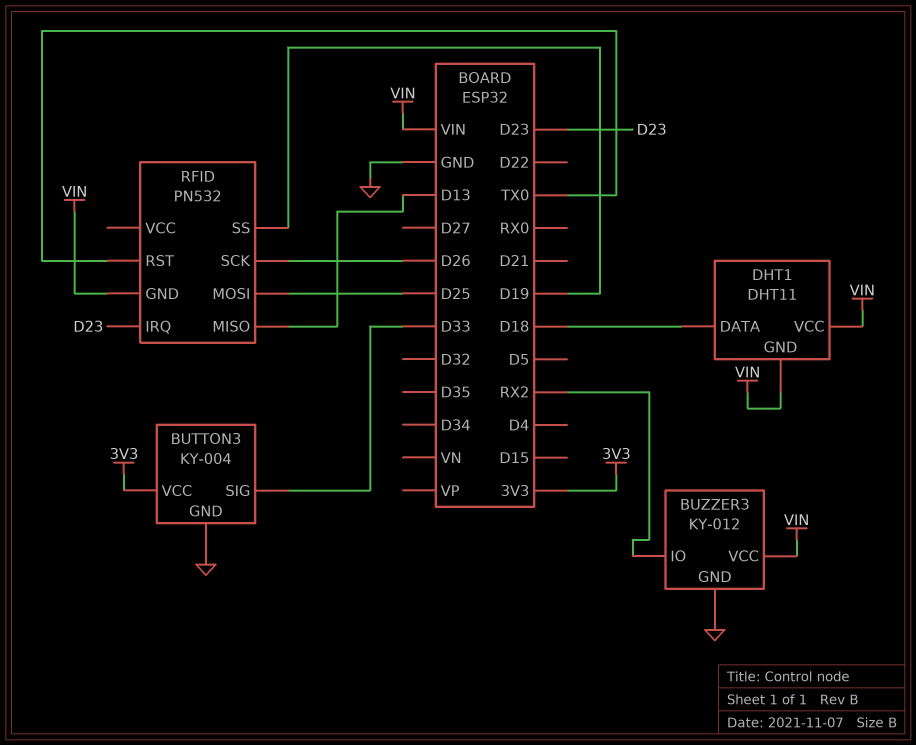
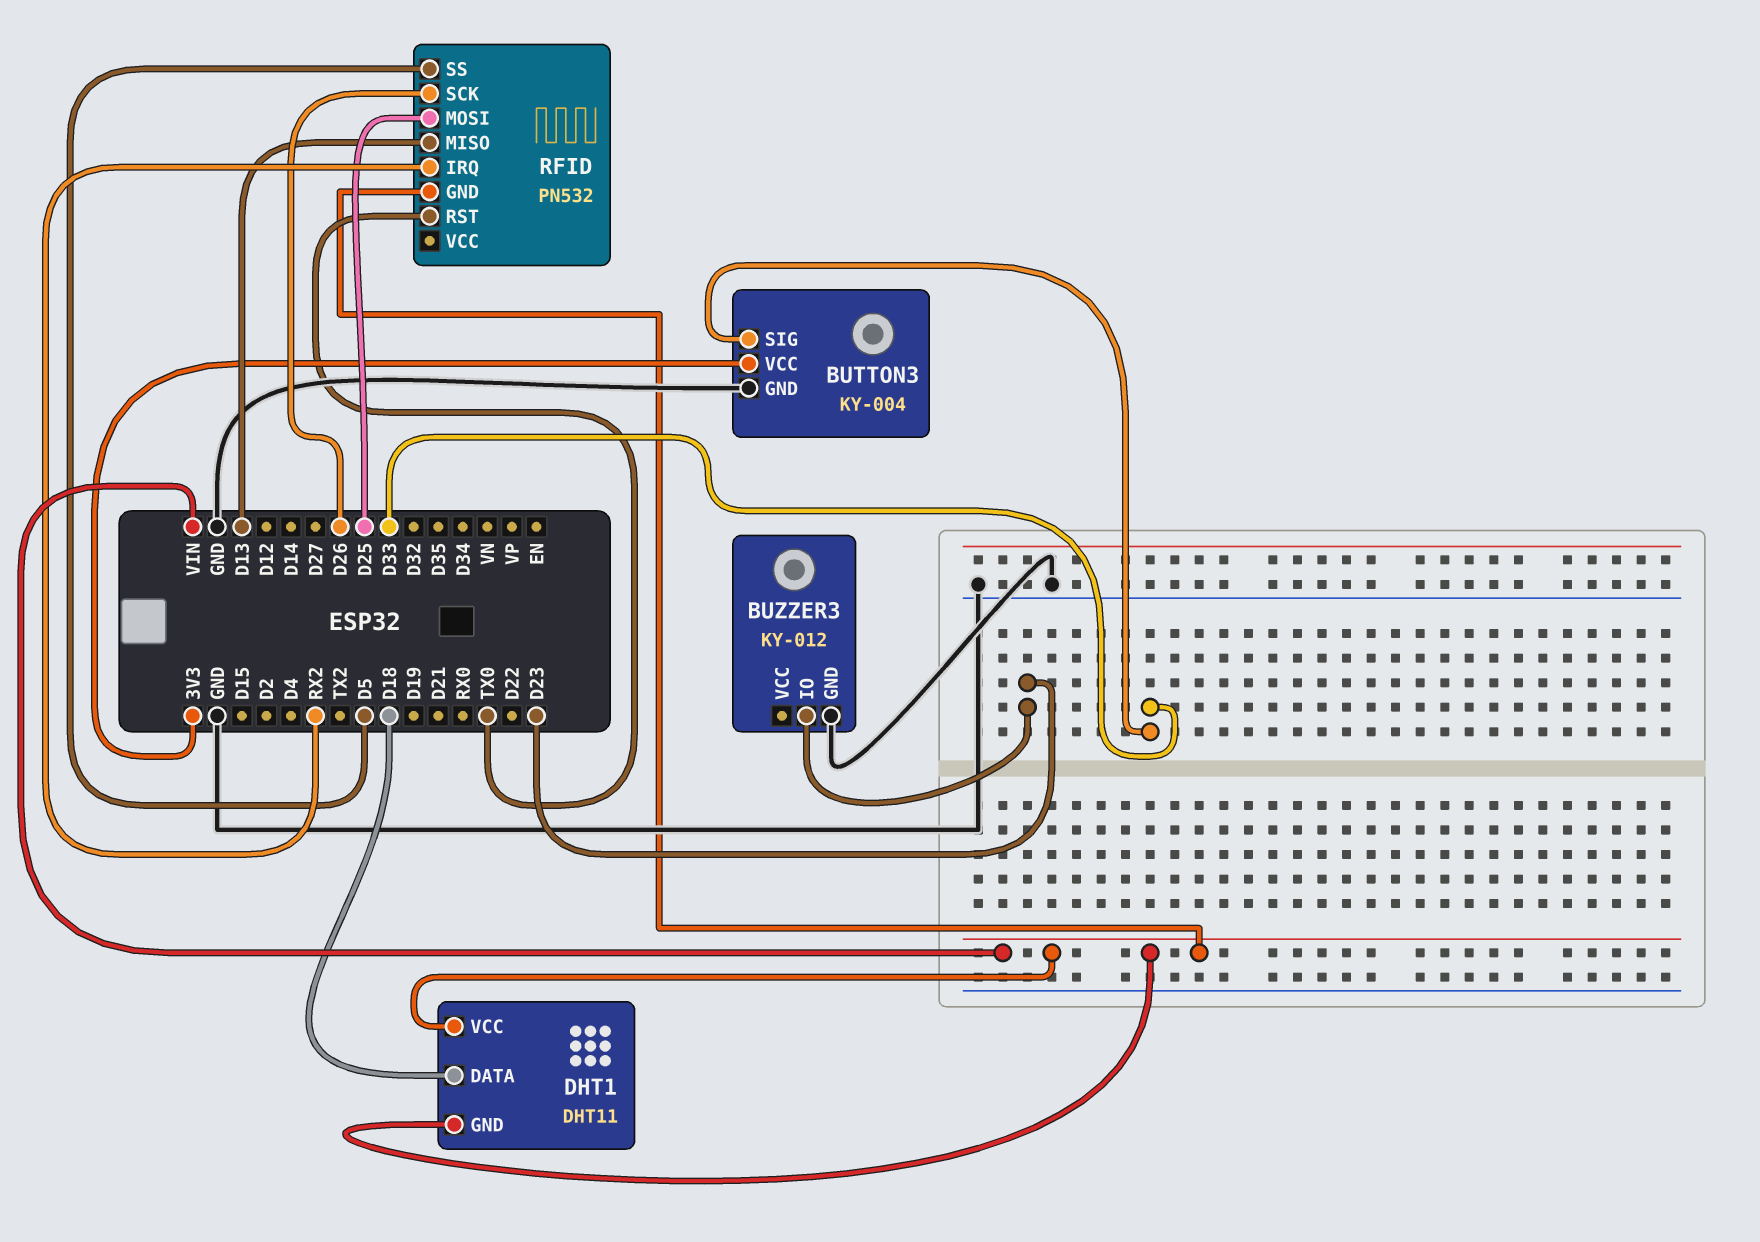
BUZZER3 pin IO: RX2 -> D23
BUZZER3 pin VCC: VIN -> none
RFID pin IRQ: D23 -> RX2
RFID pin SS: D19 -> D5

